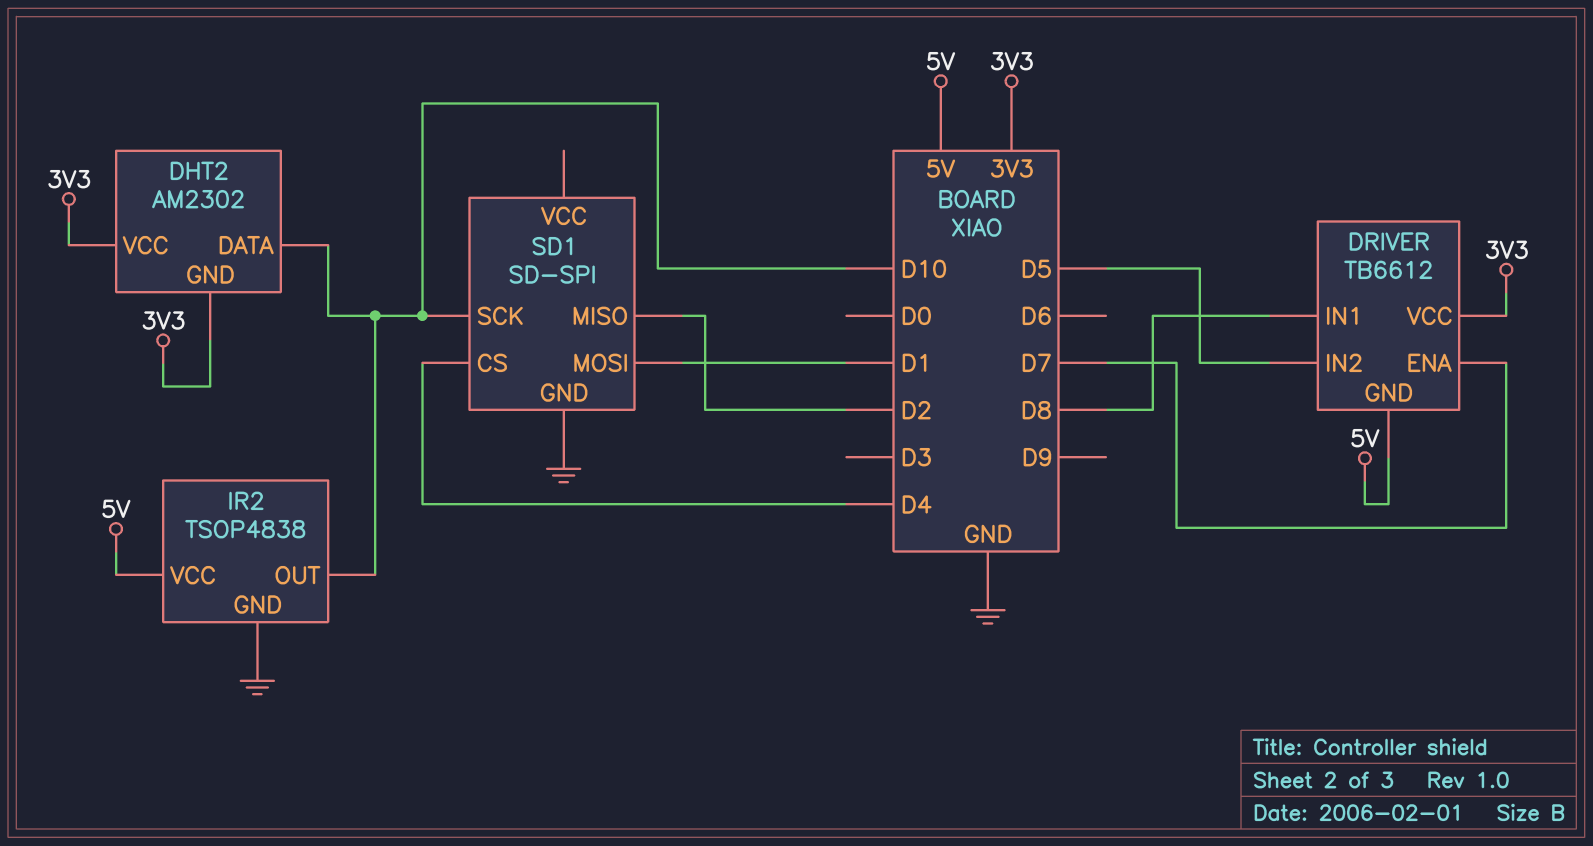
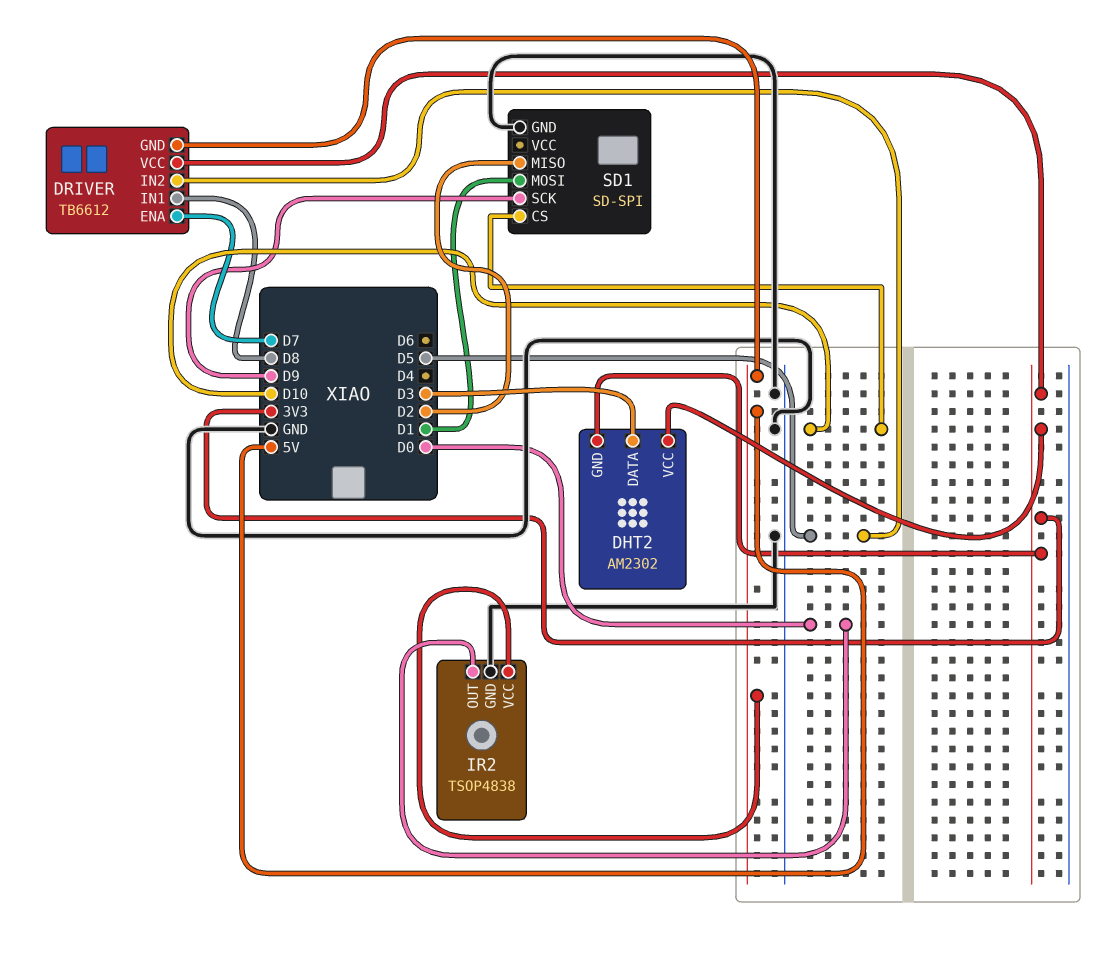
DHT2 pin DATA: D10 -> D3
IR2 pin OUT: D10 -> D0
SD1 pin CS: D4 -> D10
SD1 pin SCK: D10 -> D9

